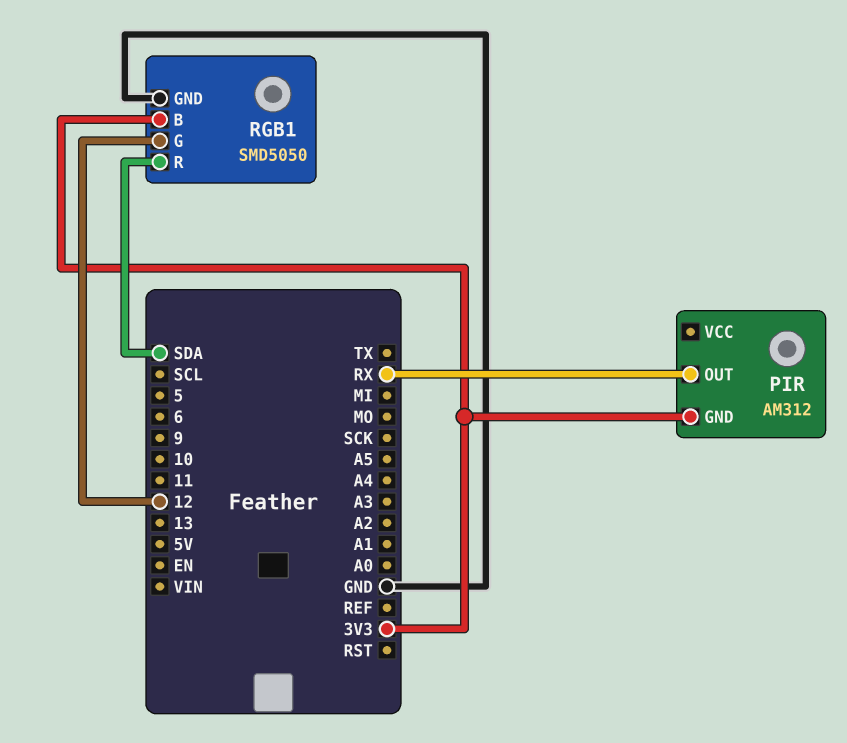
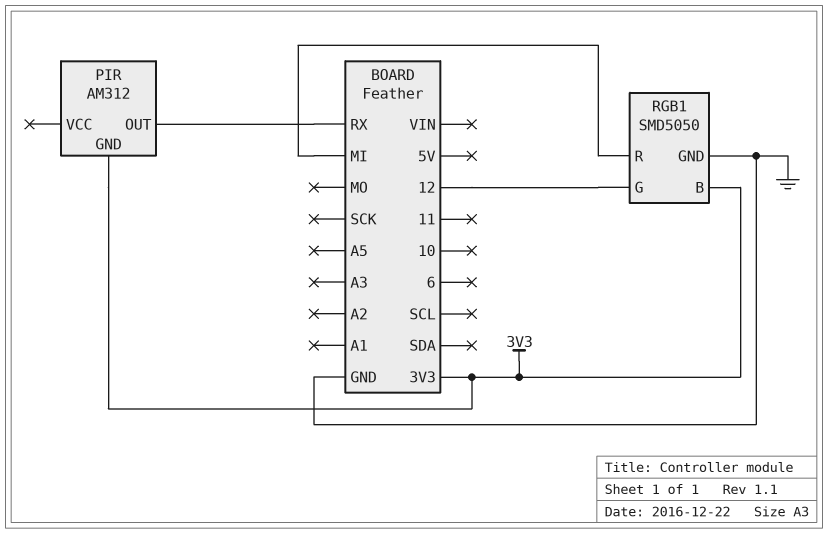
RGB1 pin R: SDA -> MI

